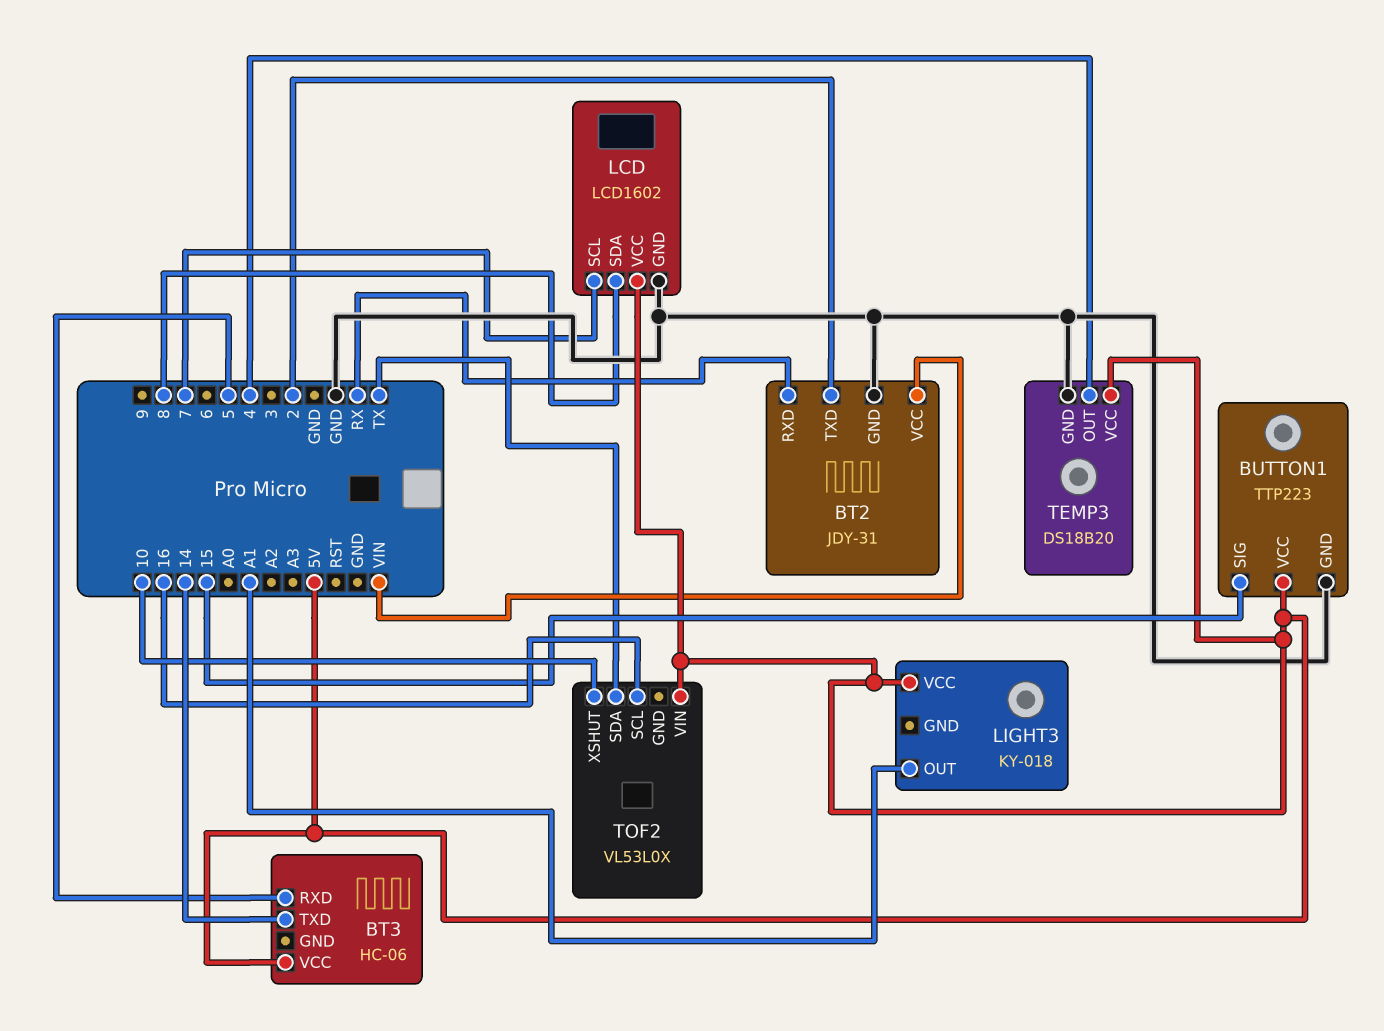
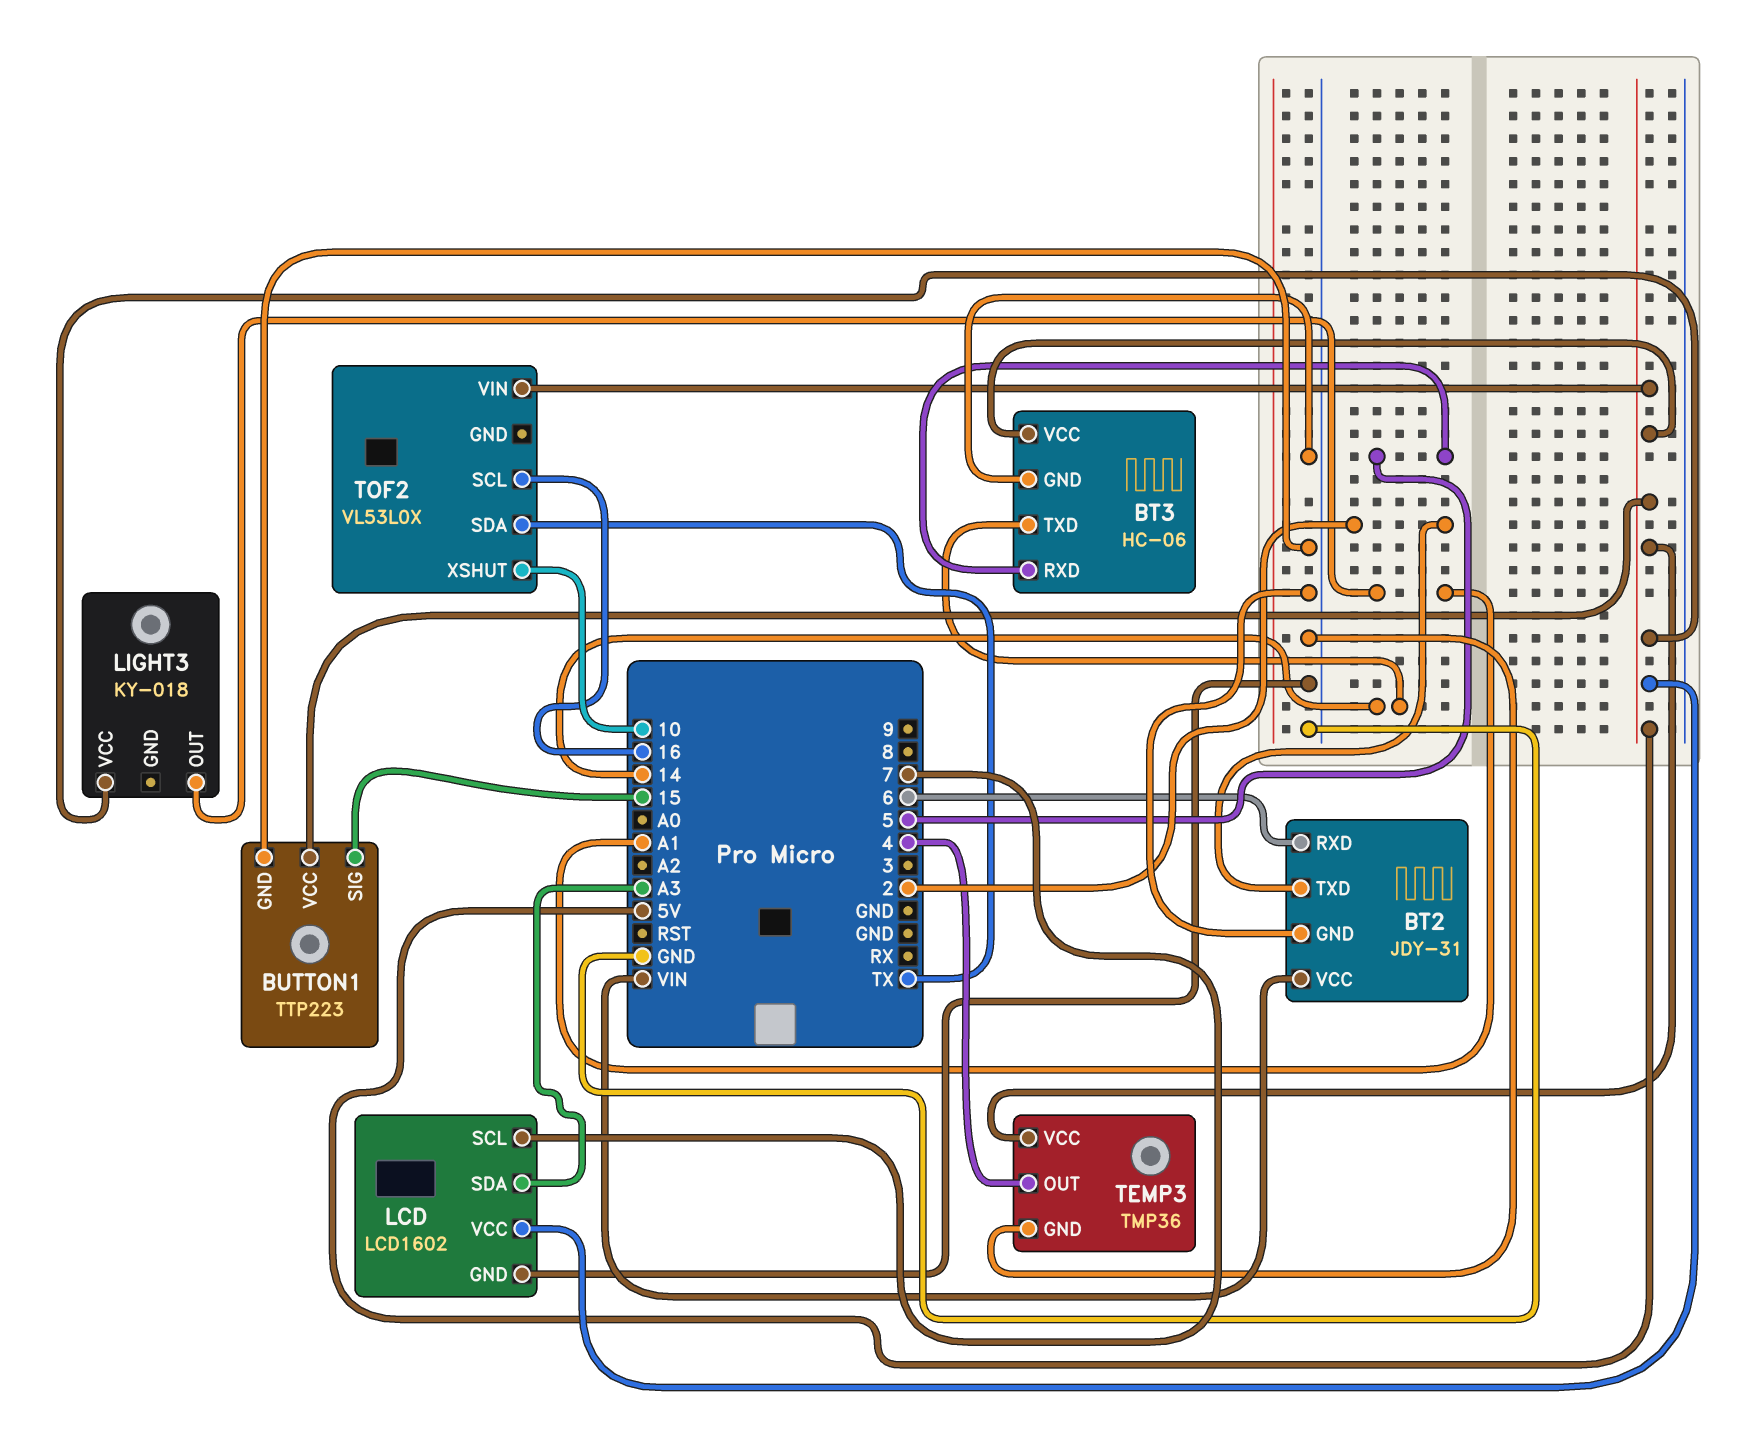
BT2 pin RXD: RX -> 6
BT3 pin GND: none -> GND
LCD pin SDA: 8 -> A3
TEMP3: DS18B20 -> TMP36

